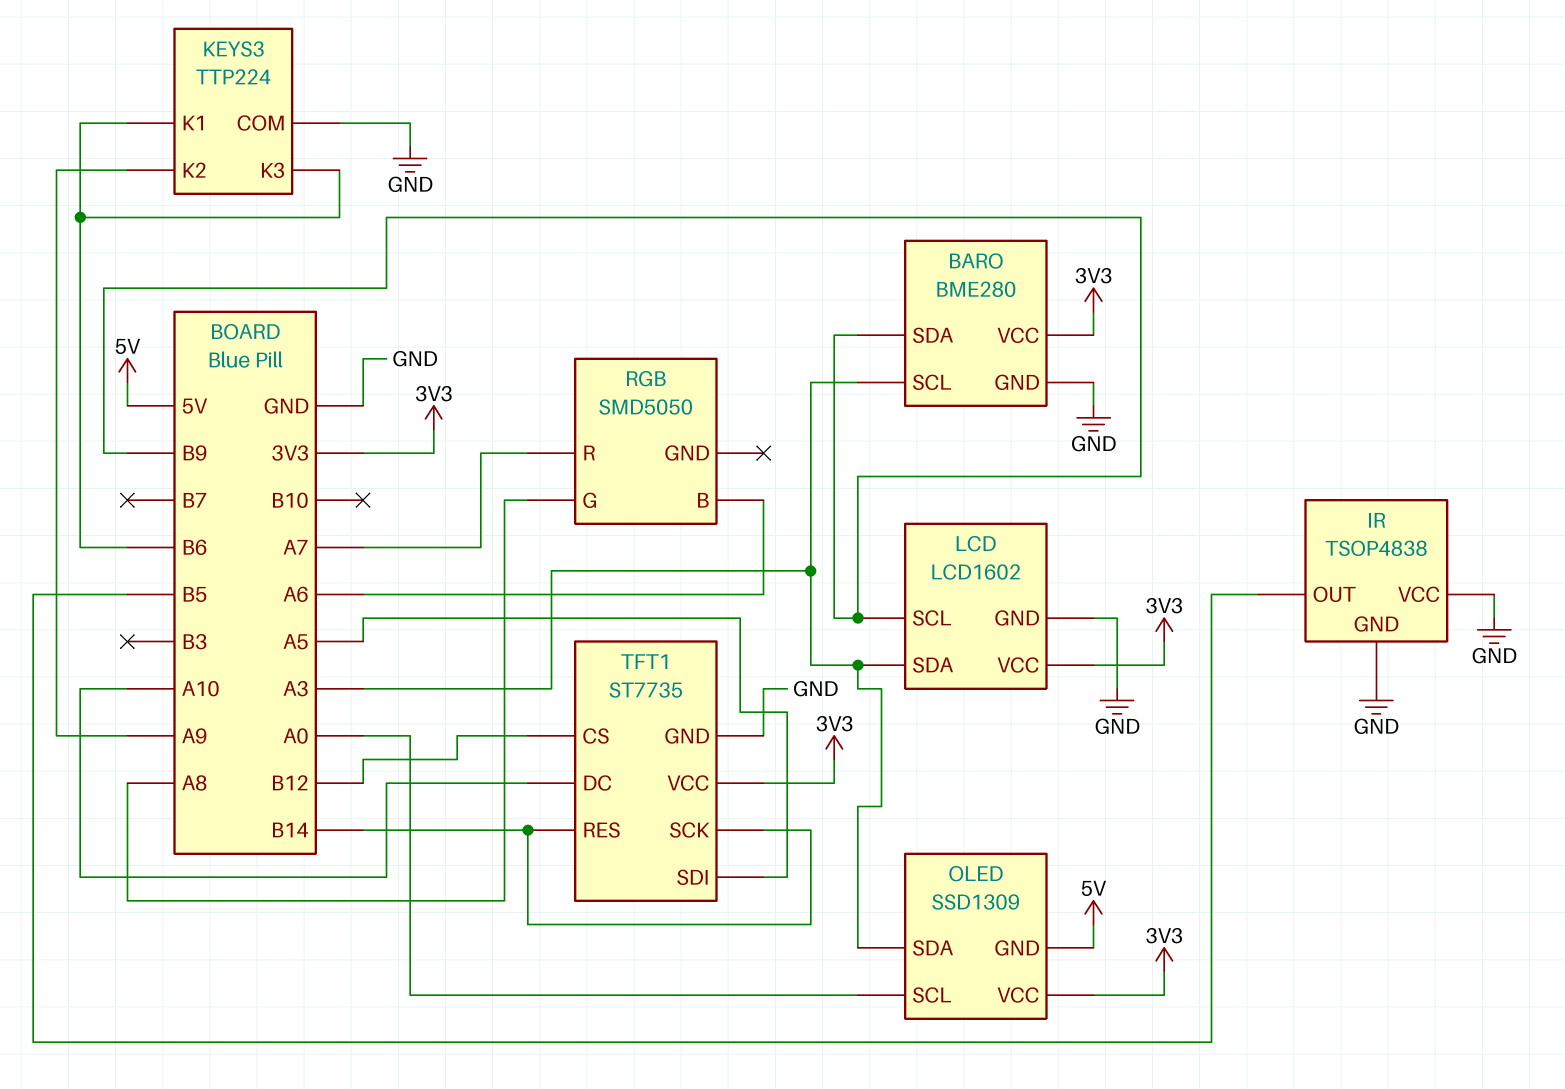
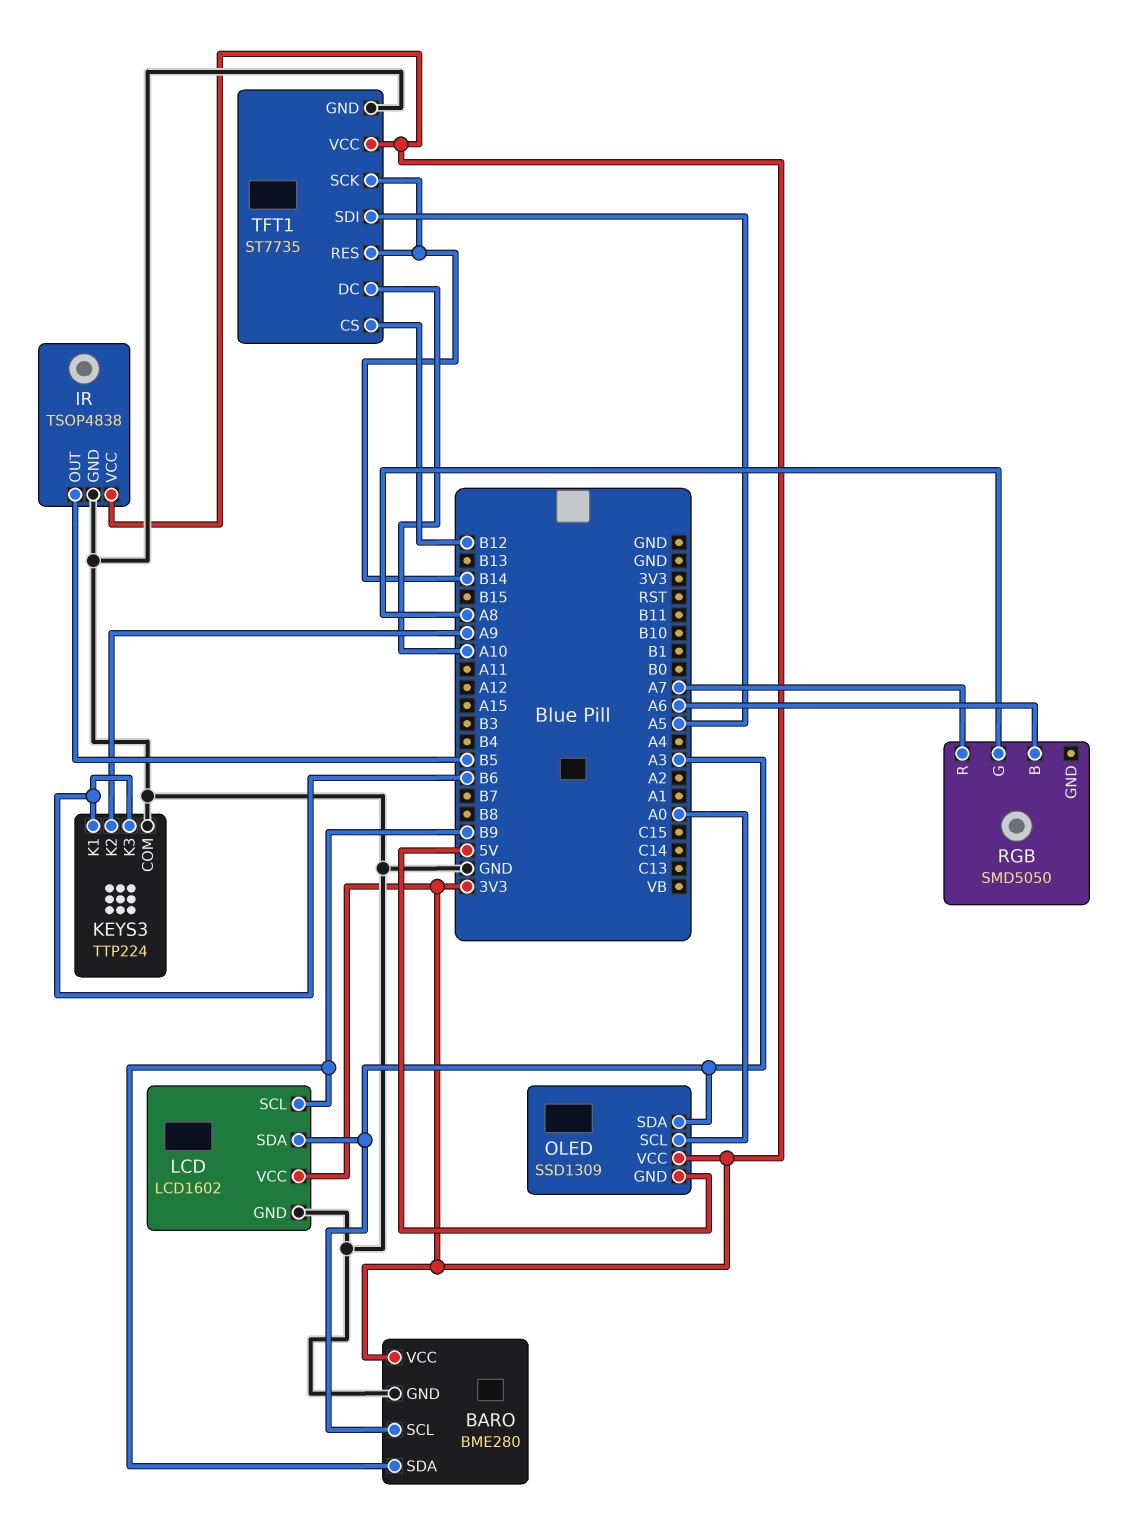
IR pin VCC: GND -> 3V3

